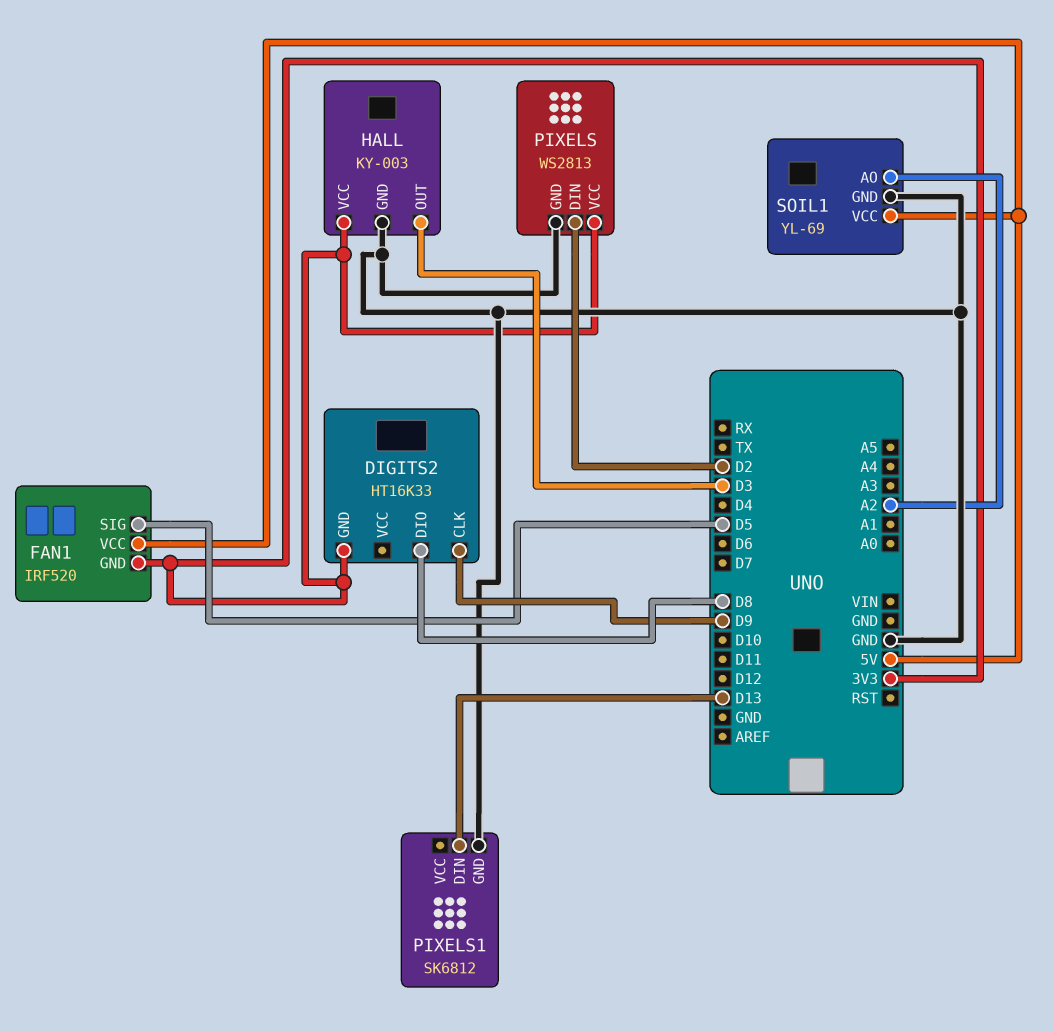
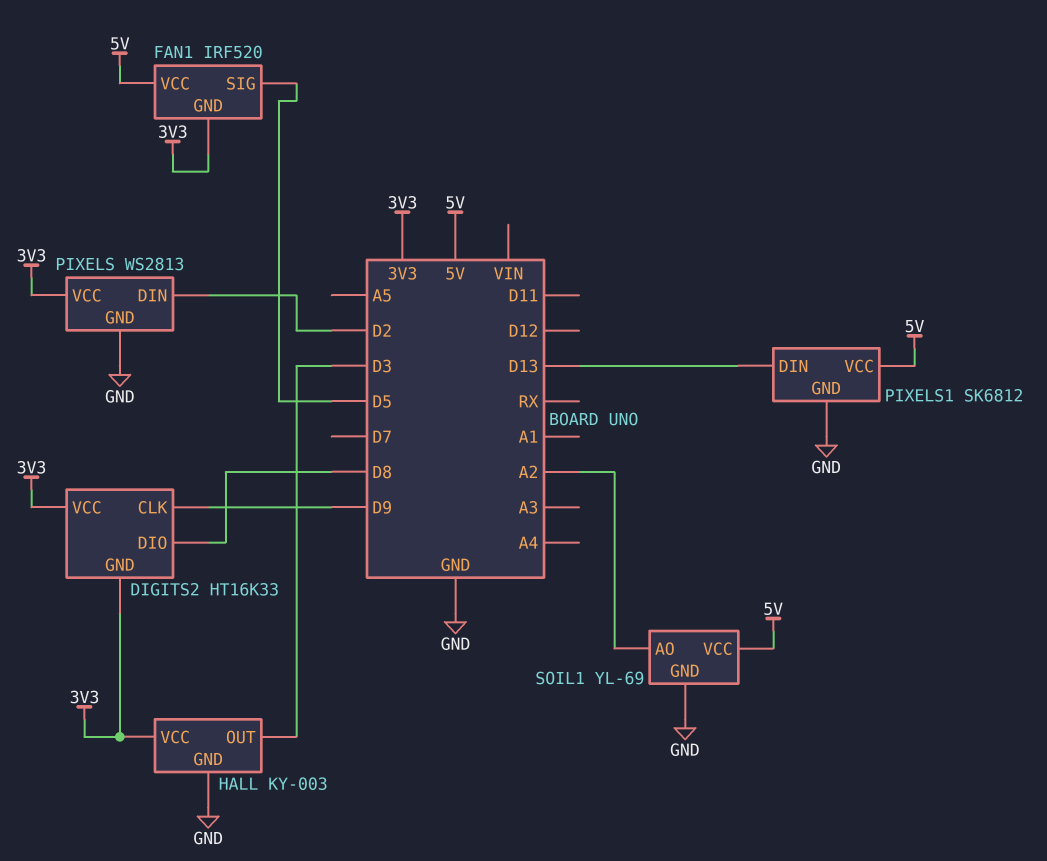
DIGITS2 pin VCC: none -> 3V3
PIXELS1 pin VCC: none -> 5V

